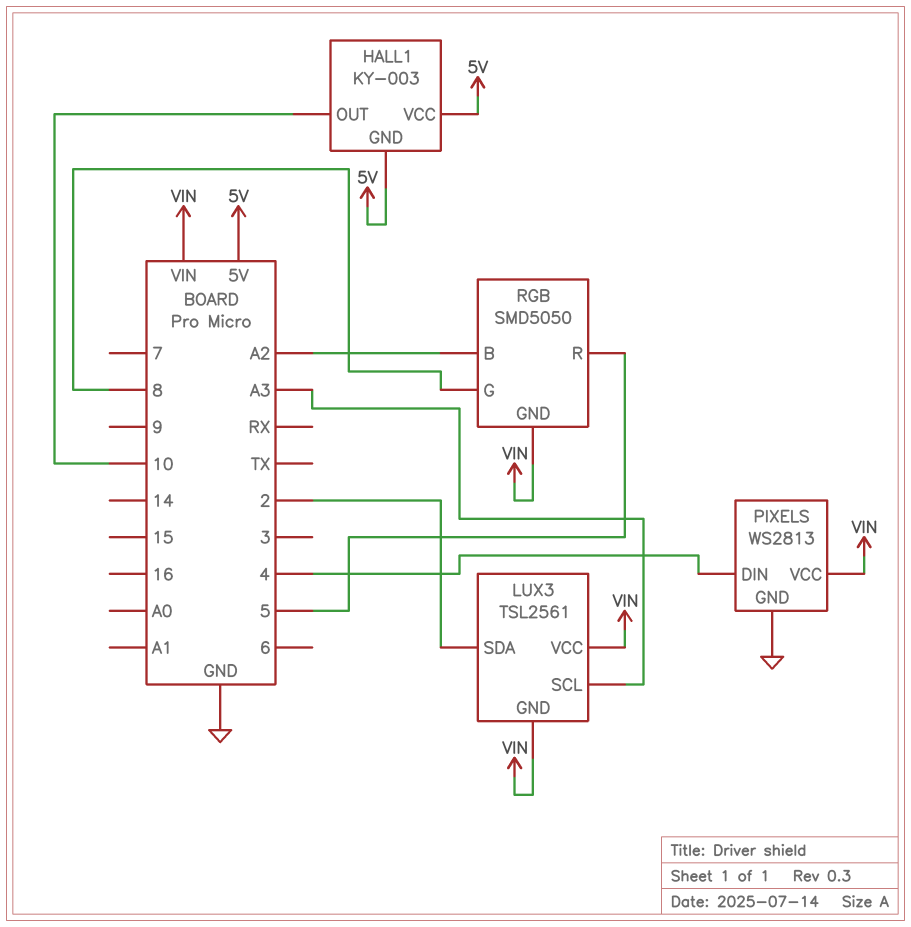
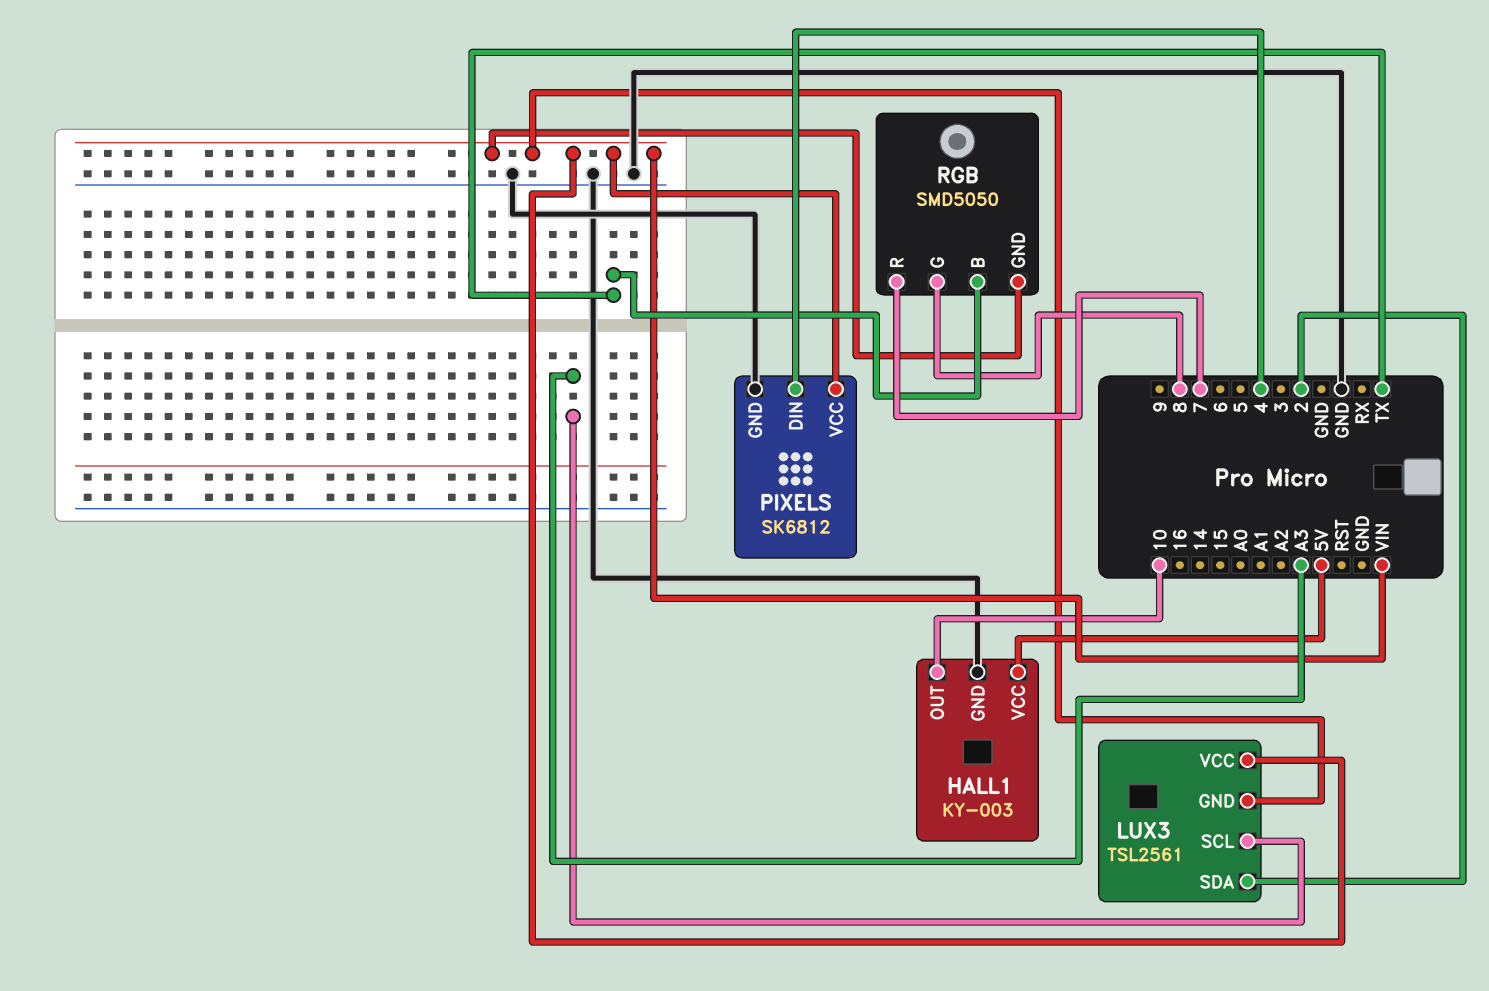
HALL1 pin GND: 5V -> GND
PIXELS: WS2813 -> SK6812
RGB pin B: A2 -> TX
RGB pin R: 5 -> 7

